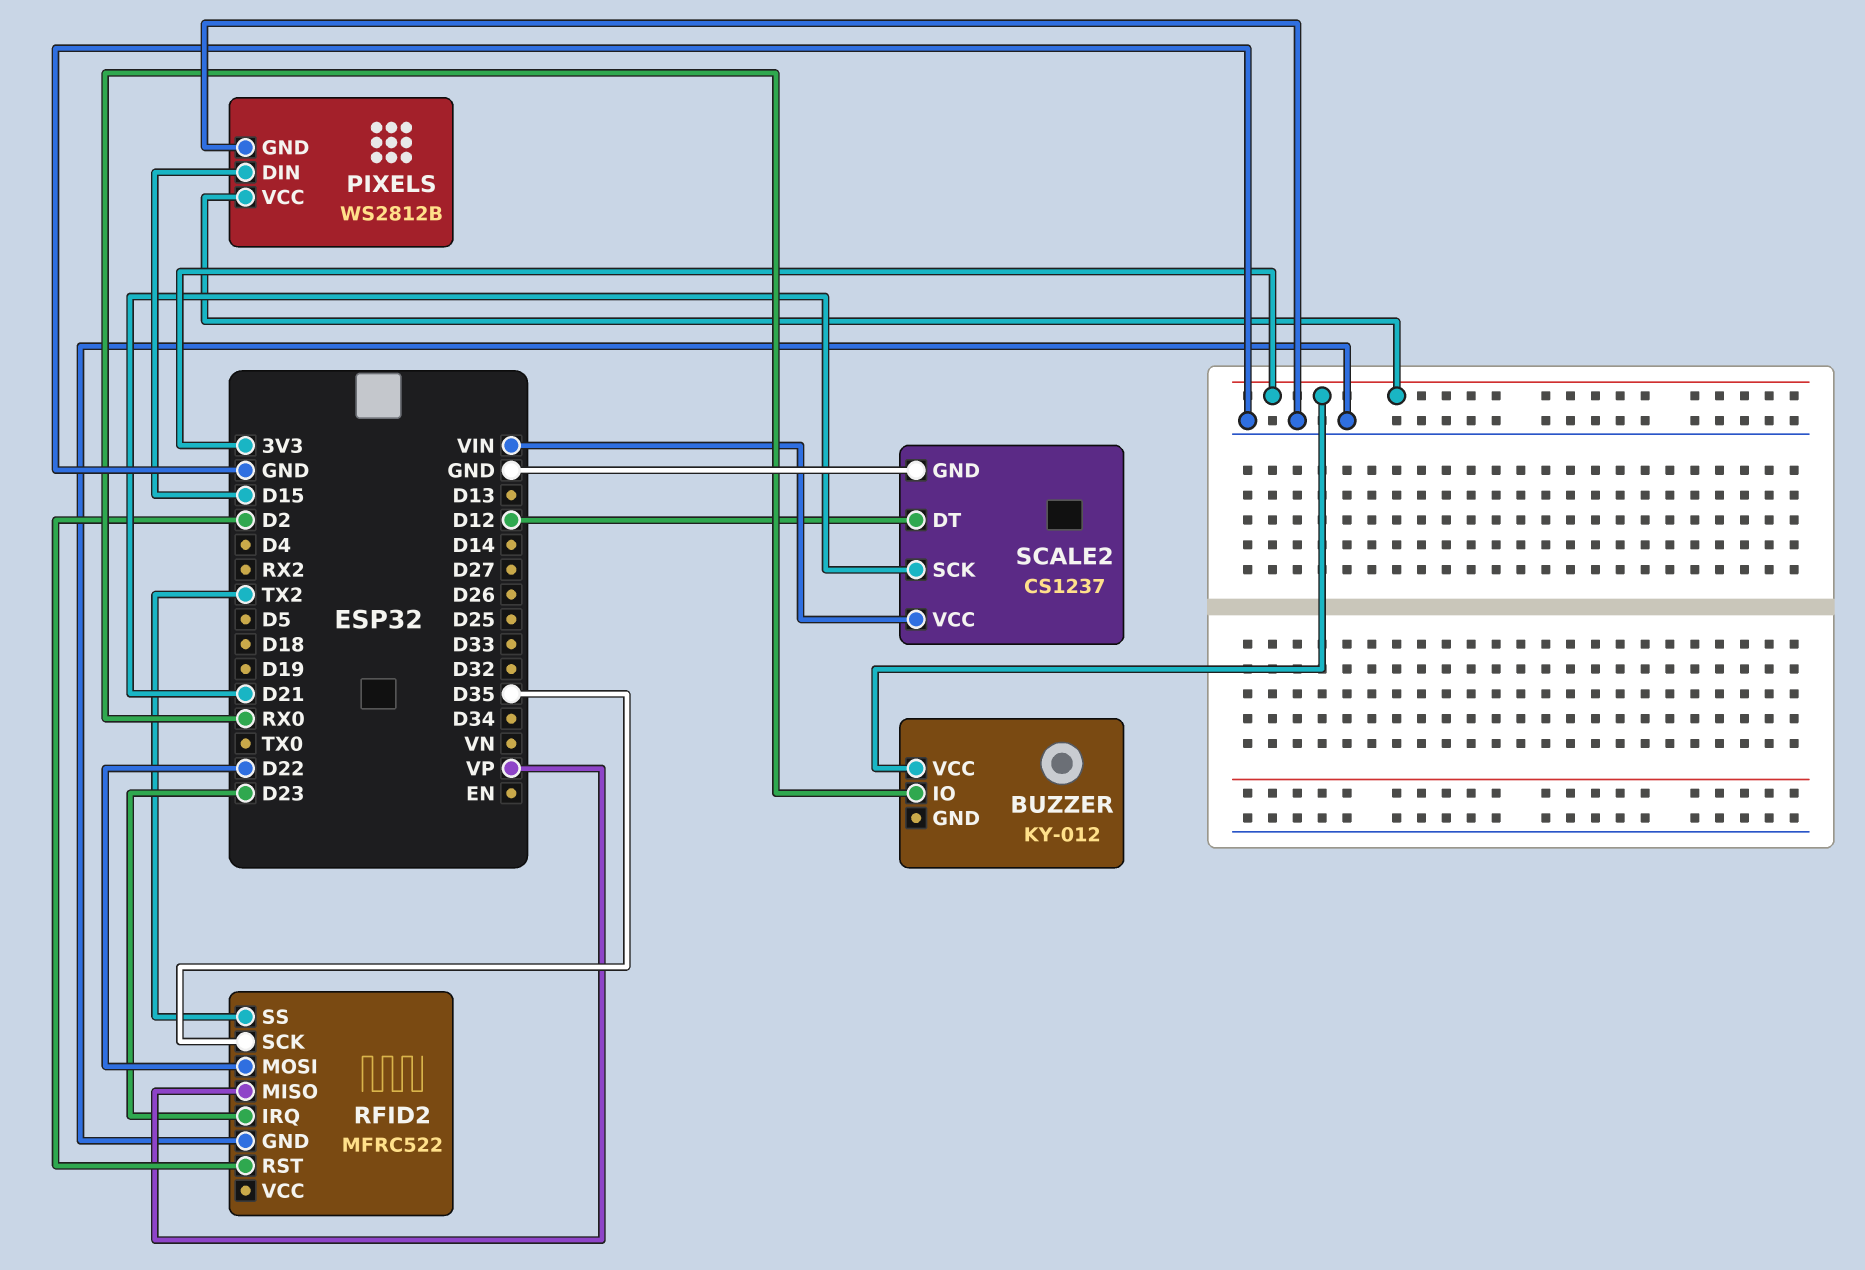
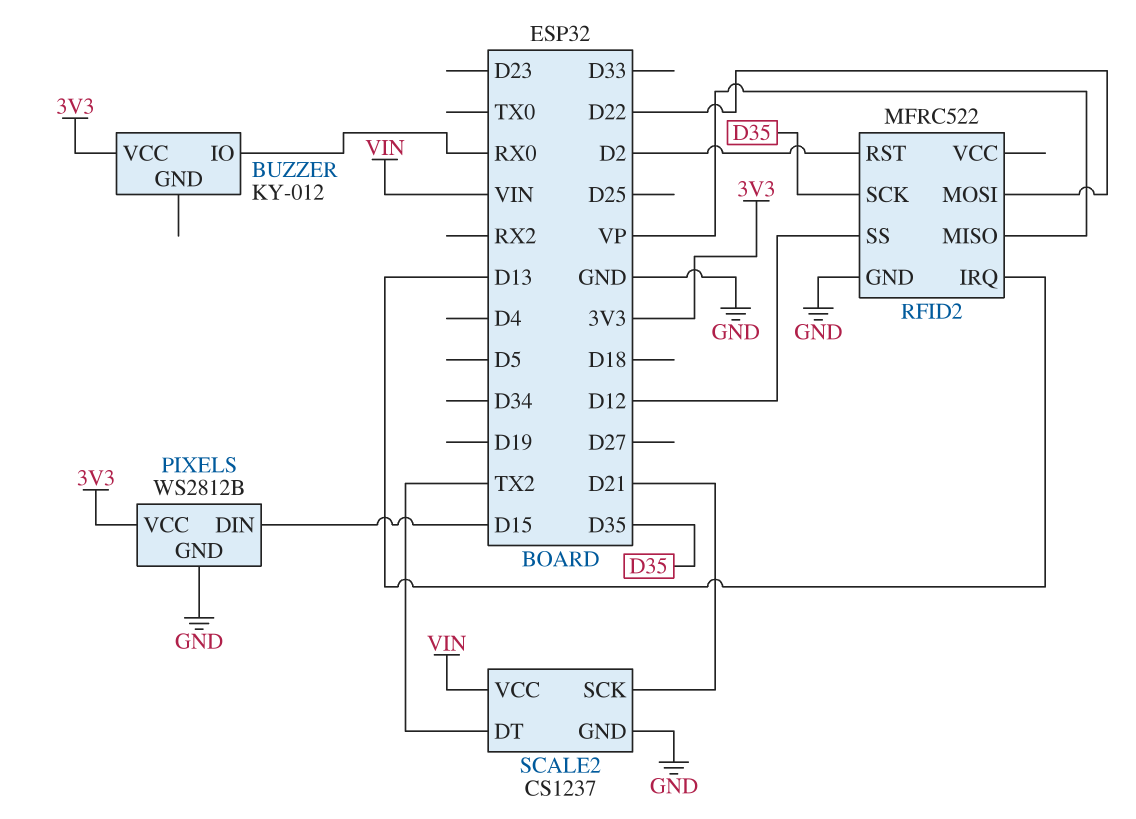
RFID2 pin IRQ: D23 -> D13
RFID2 pin SS: TX2 -> D12
SCALE2 pin DT: D12 -> TX2

